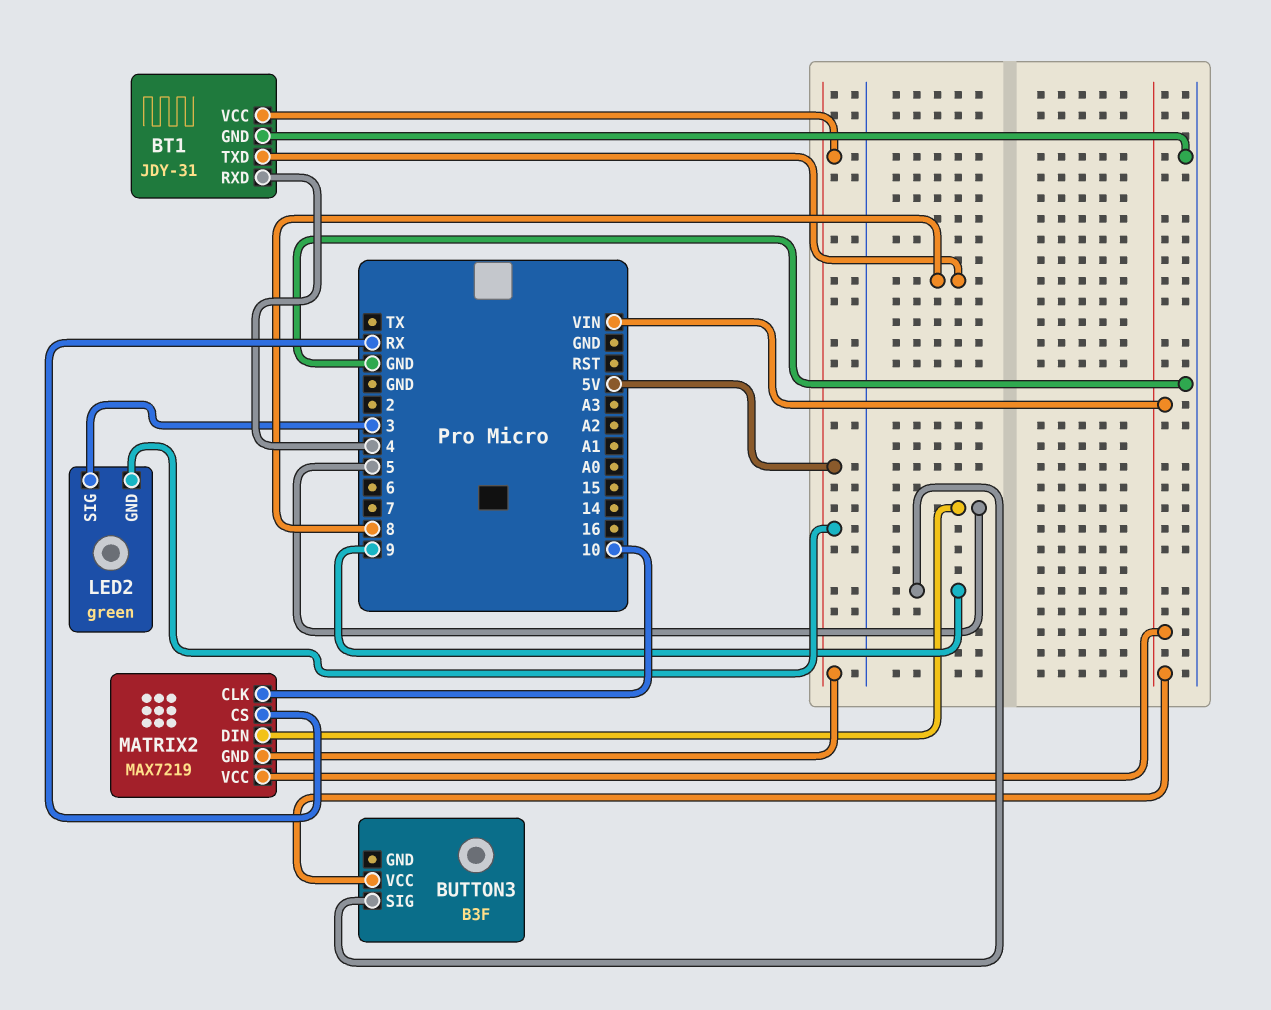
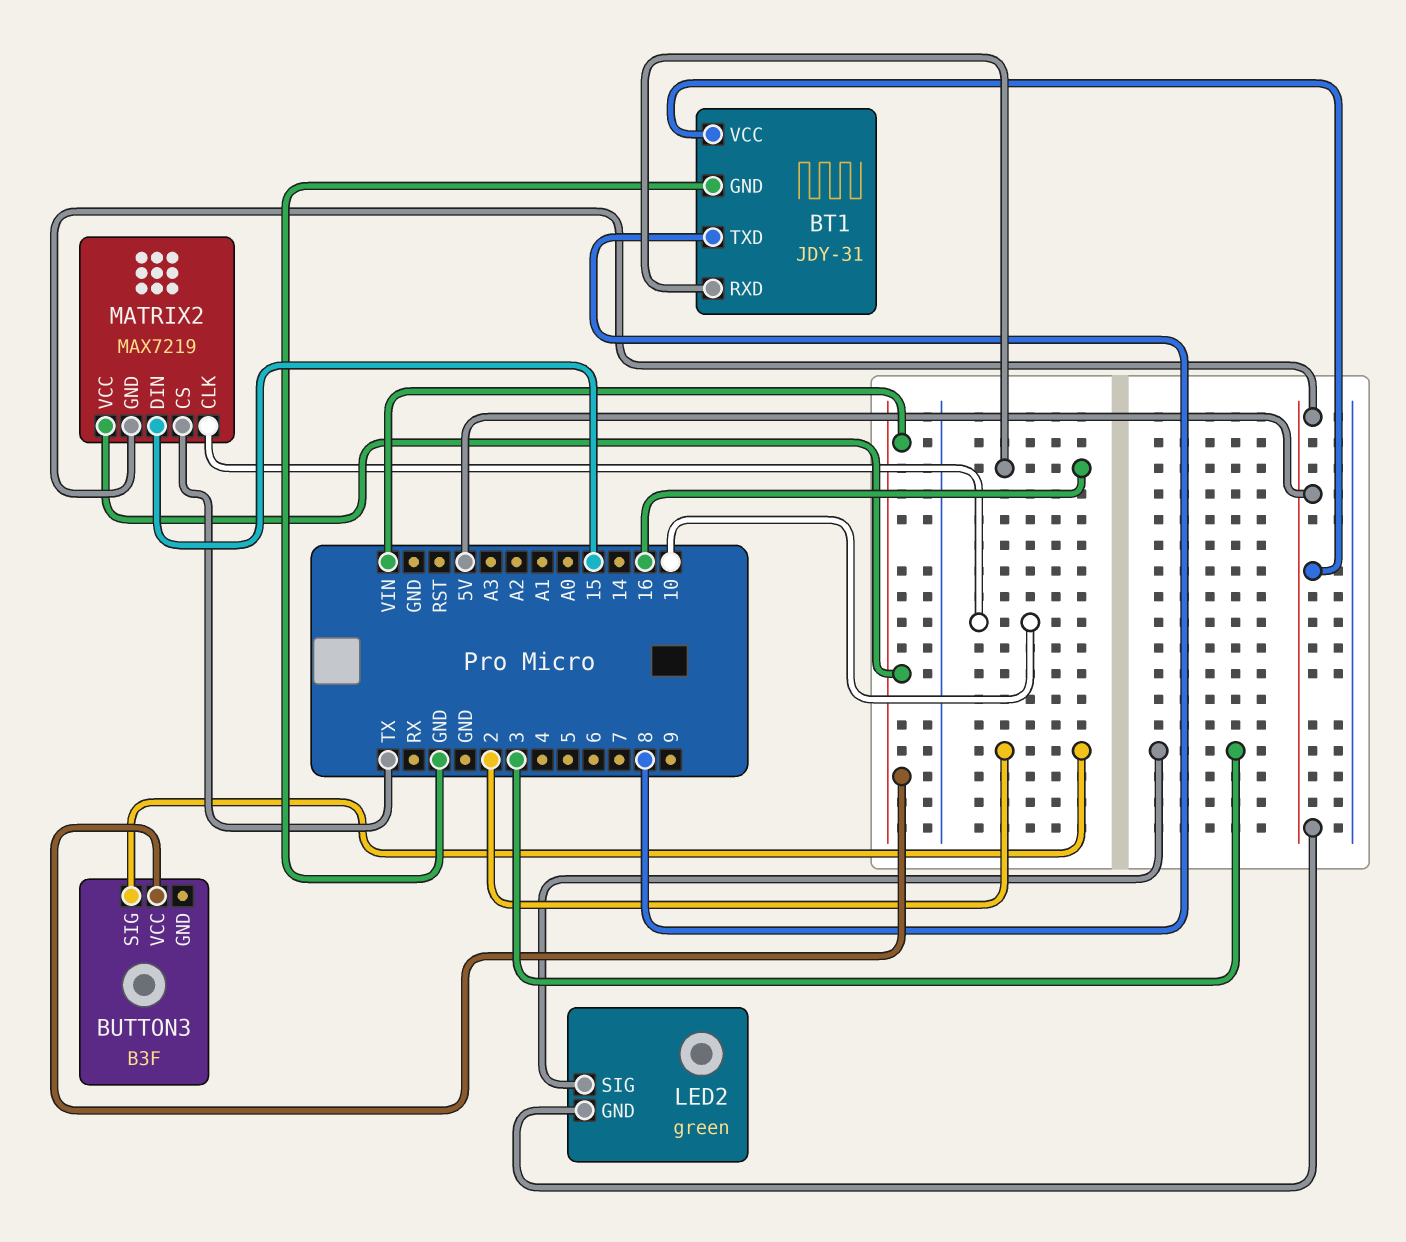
BT1 pin RXD: 4 -> 16
BUTTON3 pin SIG: 9 -> 2
MATRIX2 pin CS: RX -> TX
MATRIX2 pin DIN: 5 -> 15

